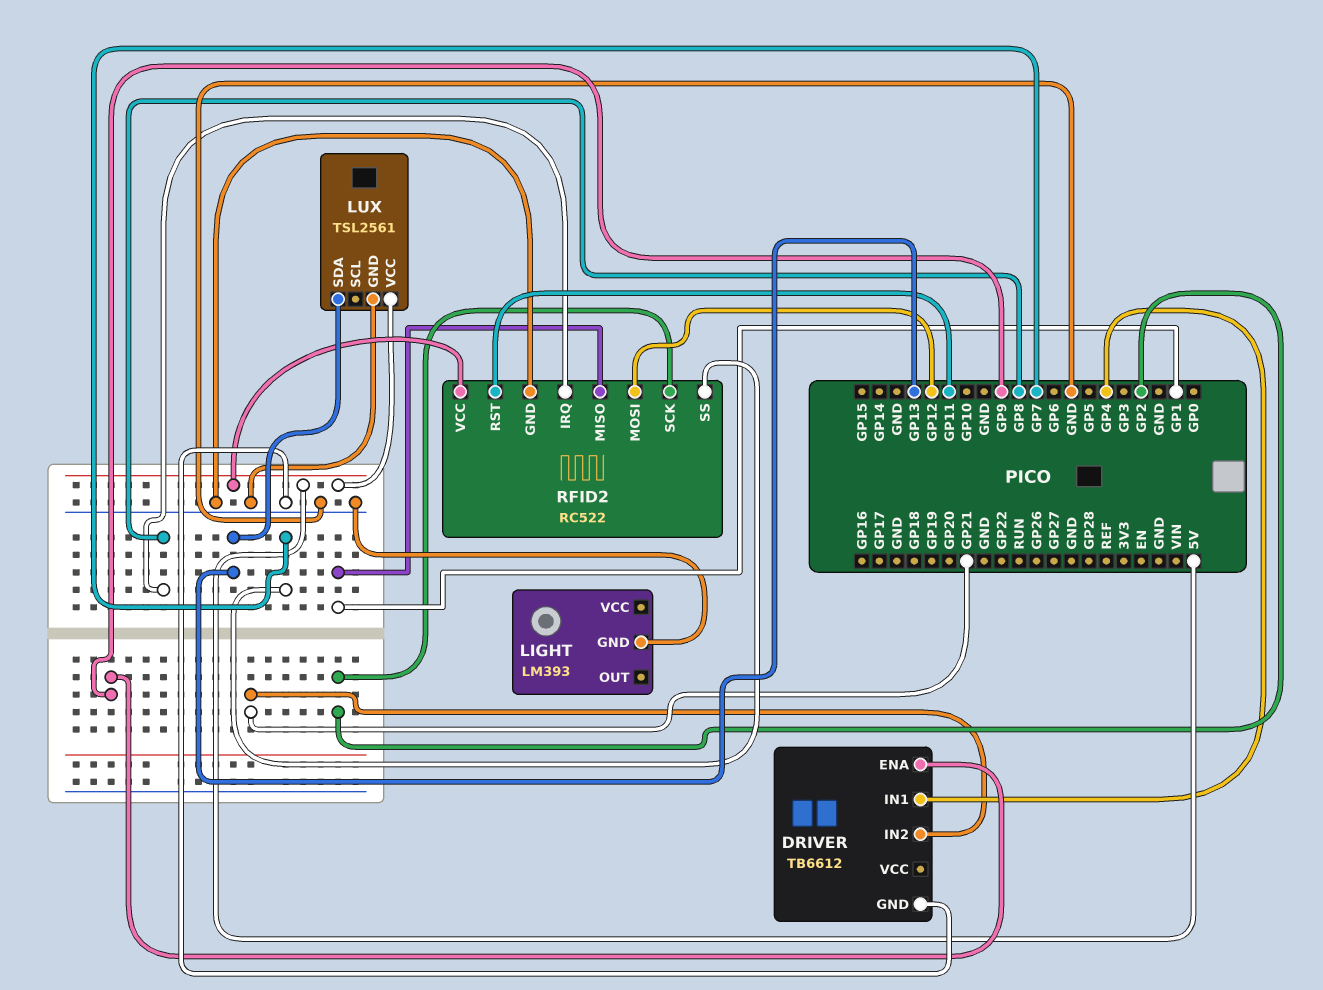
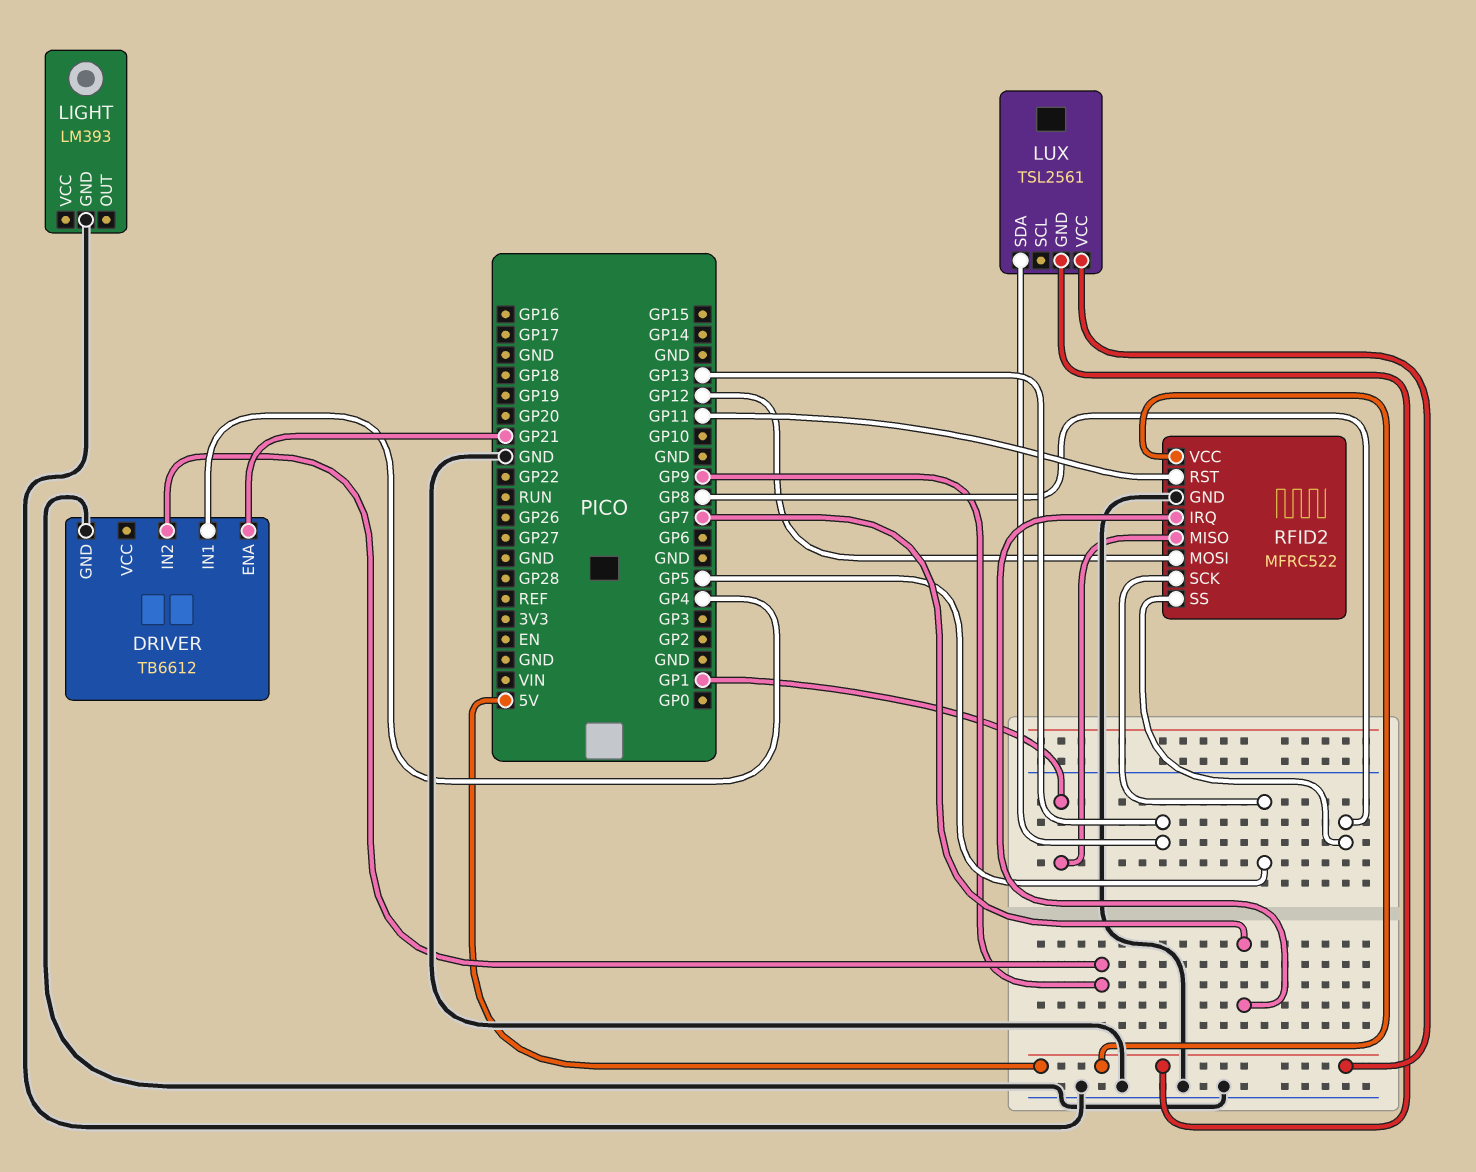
DRIVER pin ENA: GP9 -> GP21
DRIVER pin IN2: GP21 -> GP9
LUX pin GND: GND -> 5V
RFID2: RC522 -> MFRC522
RFID2 pin IRQ: GP8 -> GP7
RFID2 pin SCK: GP2 -> GP5
RFID2 pin SS: GP7 -> GP8

